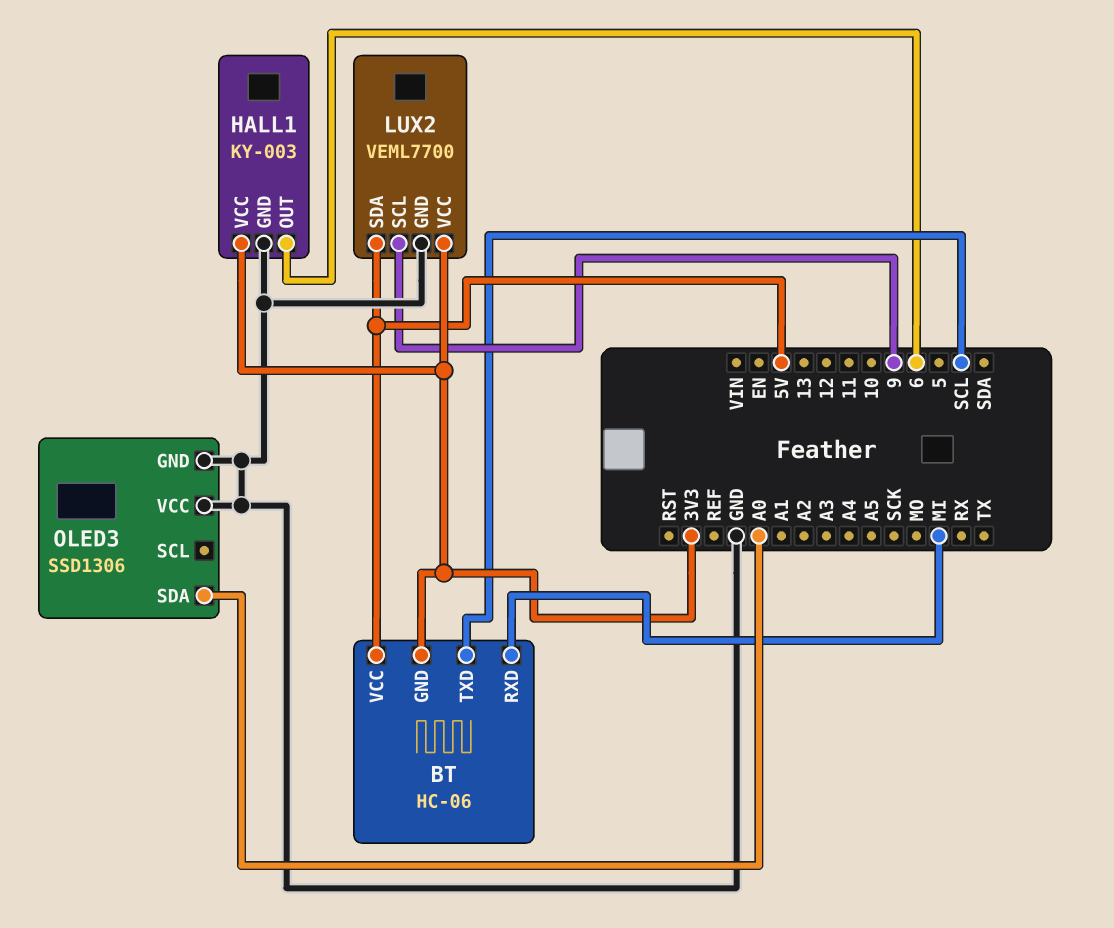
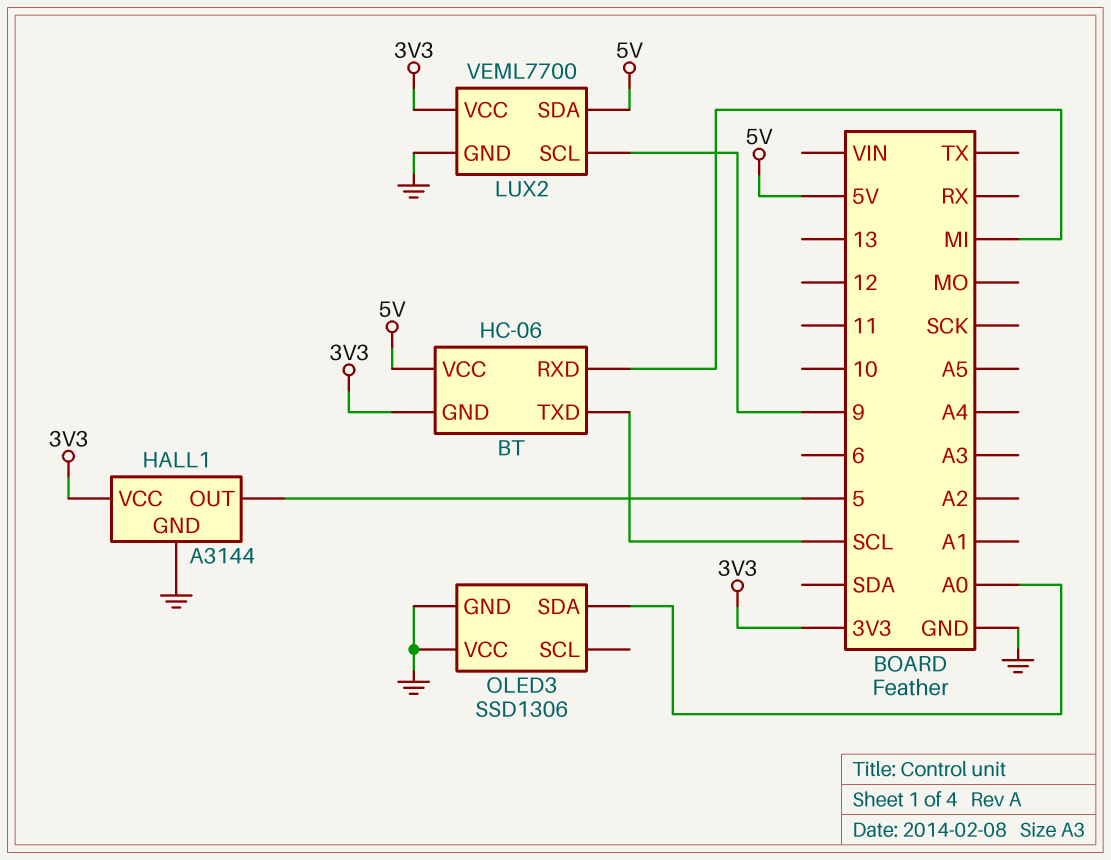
HALL1: KY-003 -> A3144
HALL1 pin OUT: 6 -> 5

